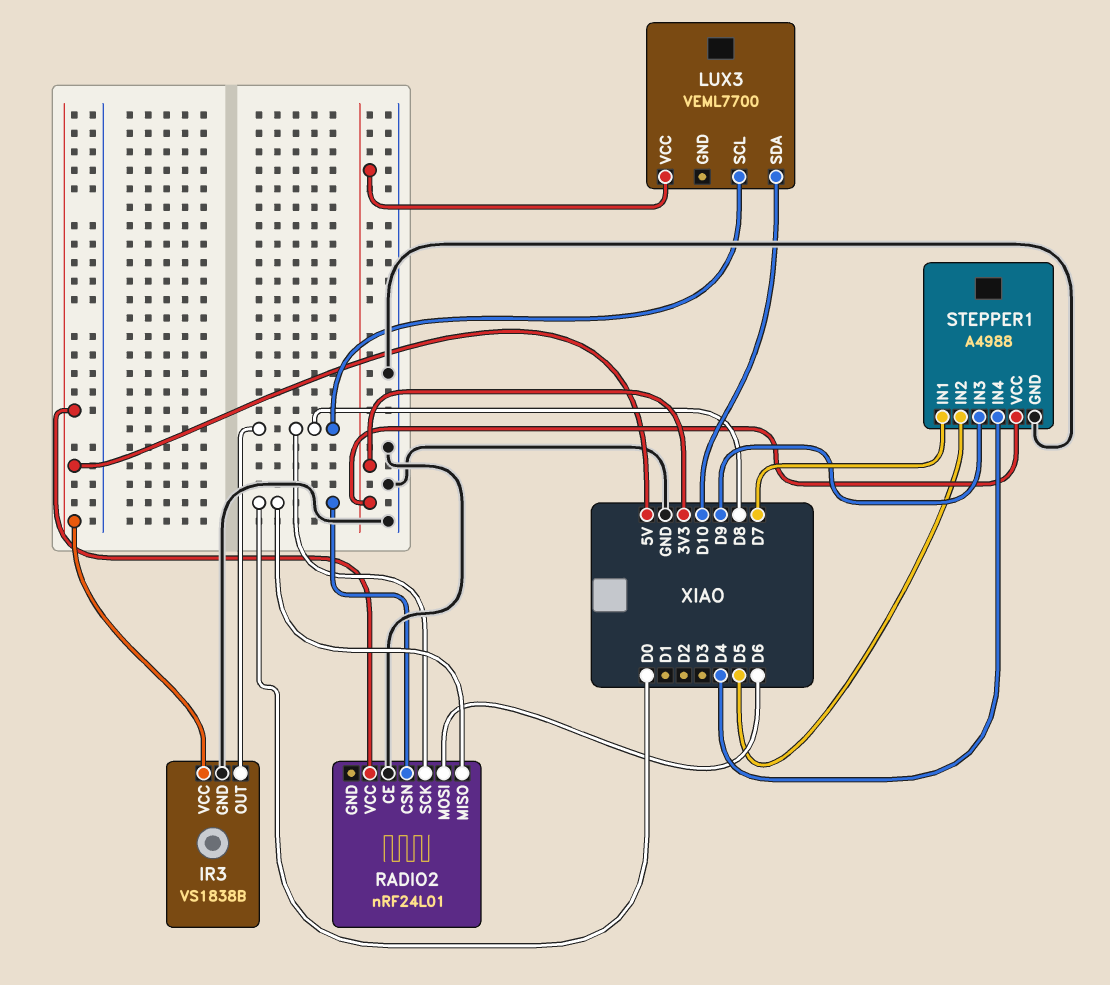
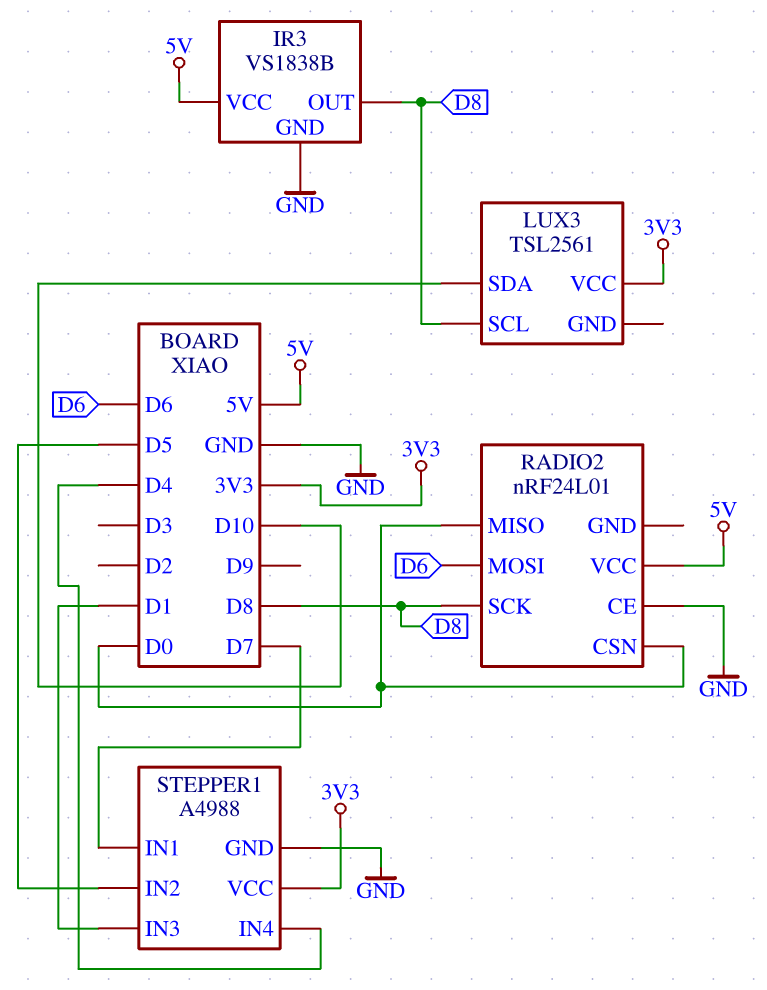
LUX3: VEML7700 -> TSL2561
STEPPER1 pin IN3: D9 -> D1

